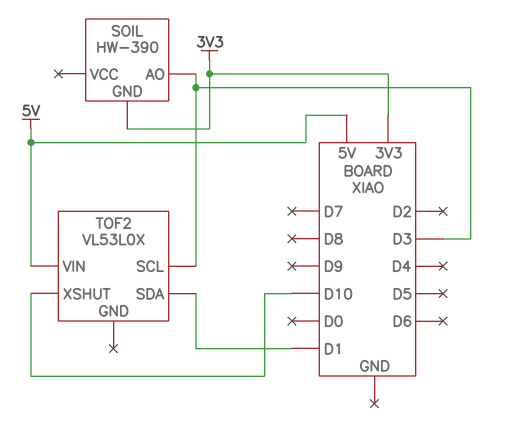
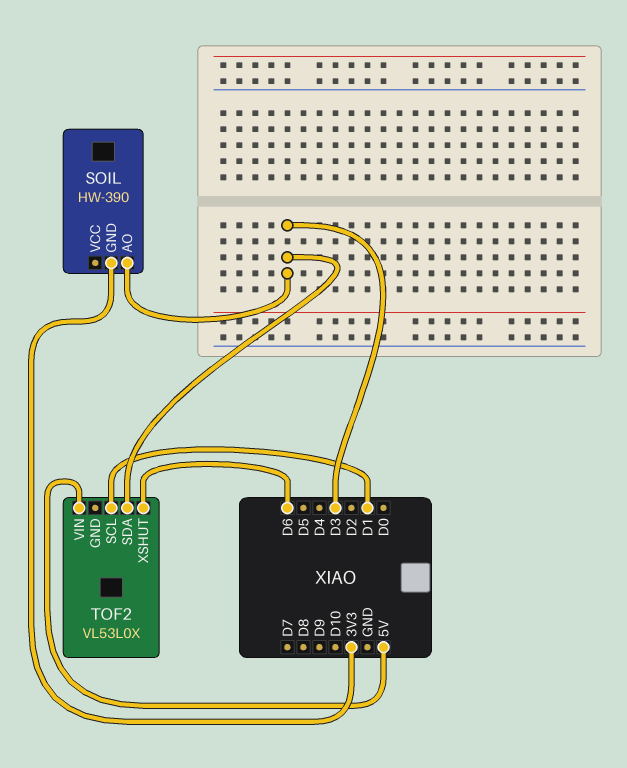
TOF2 pin SCL: D3 -> D1
TOF2 pin SDA: D1 -> D3
TOF2 pin XSHUT: D10 -> D6

